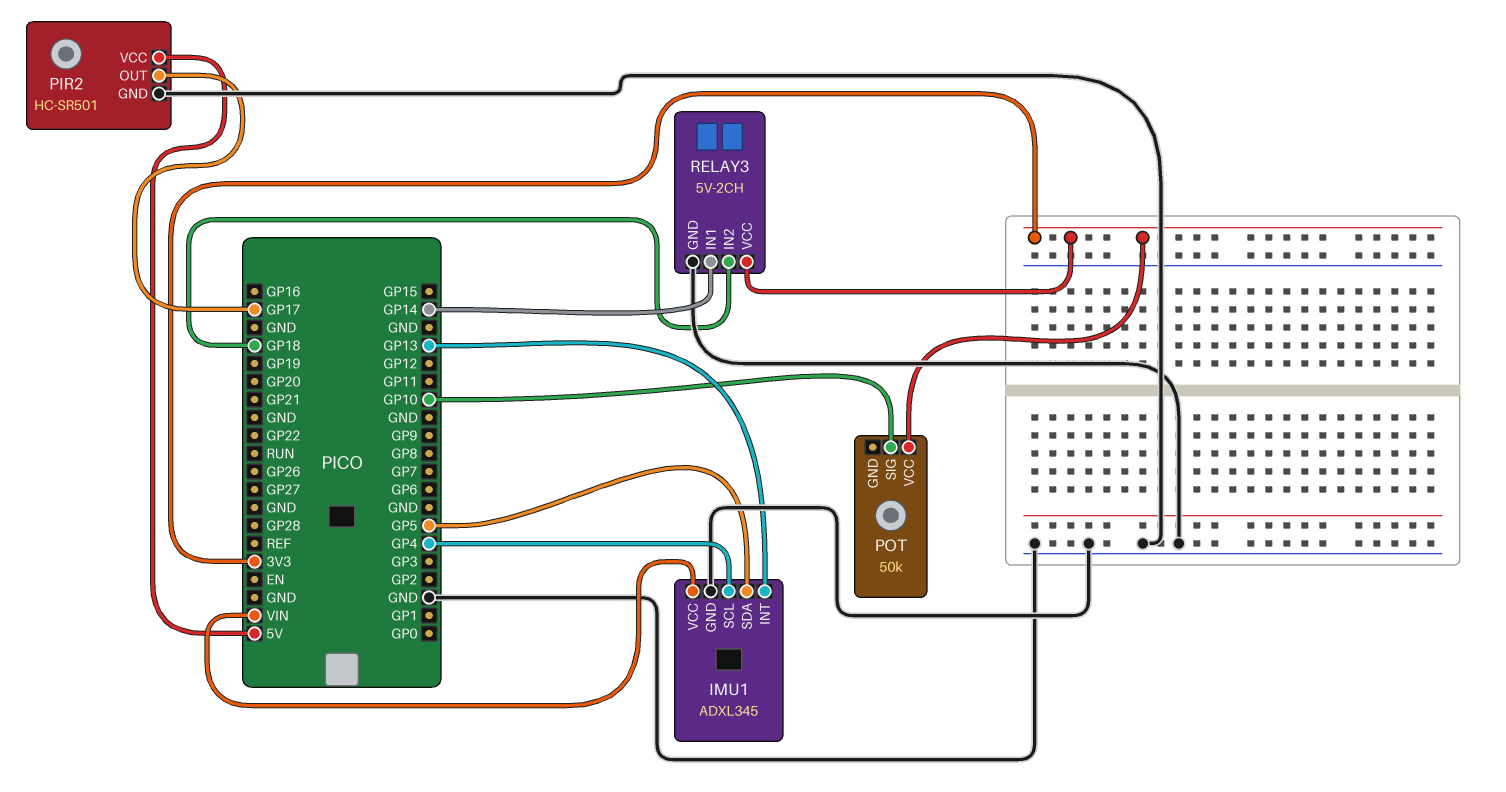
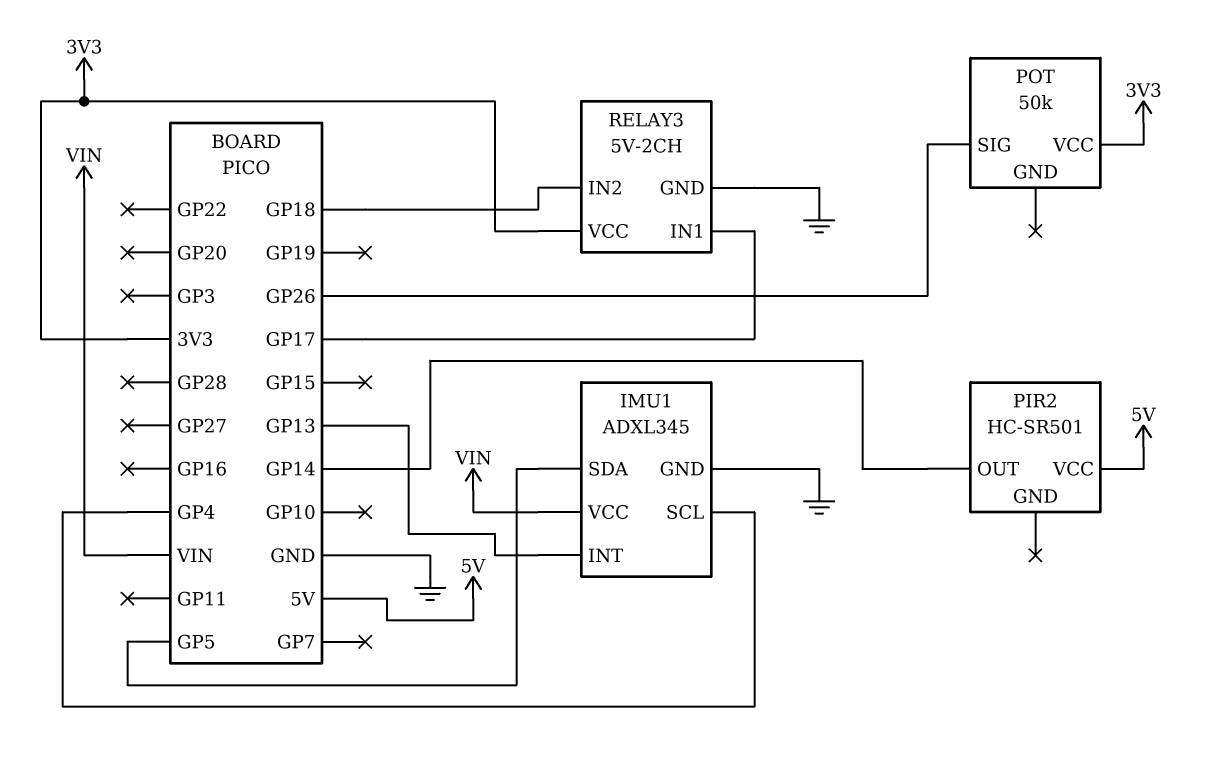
PIR2 pin GND: GND -> none
PIR2 pin OUT: GP17 -> GP14
POT pin SIG: GP10 -> GP26
RELAY3 pin IN1: GP14 -> GP17

